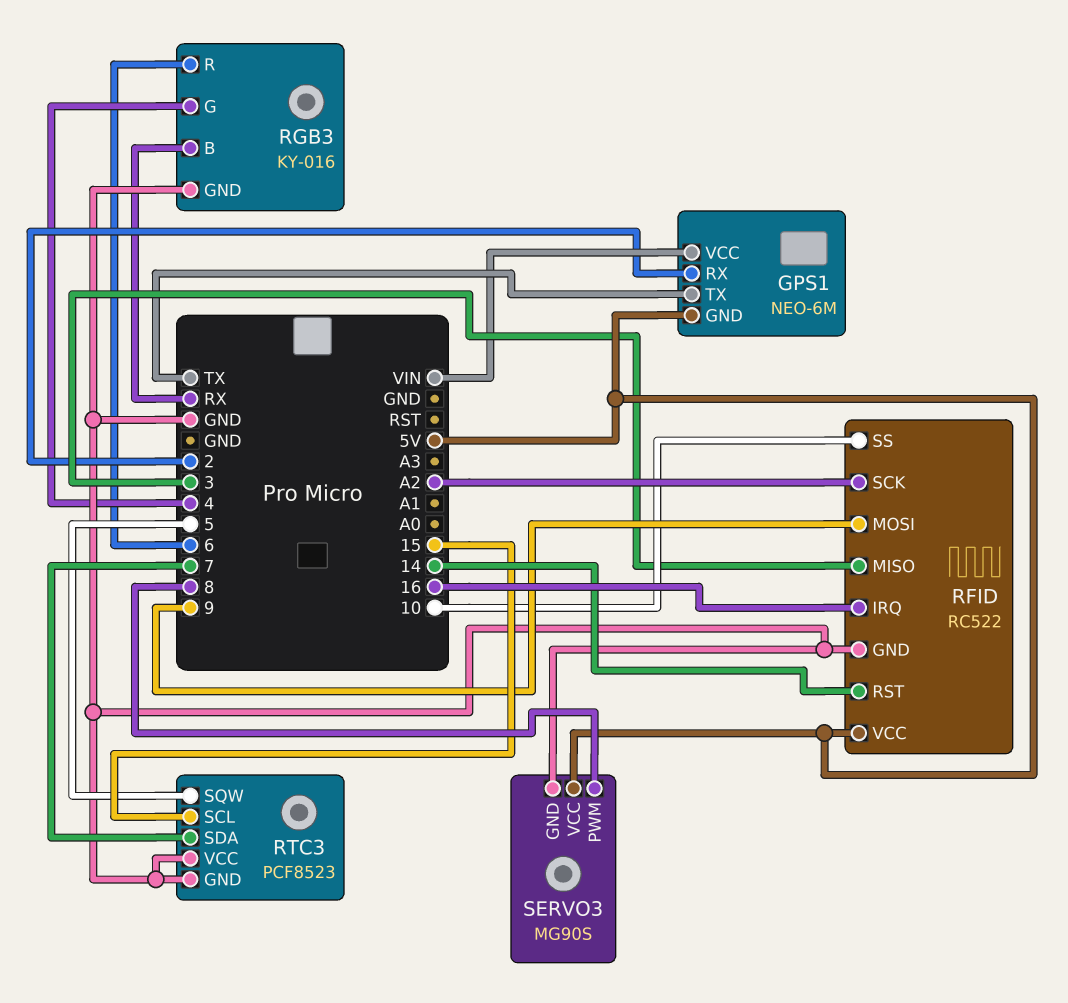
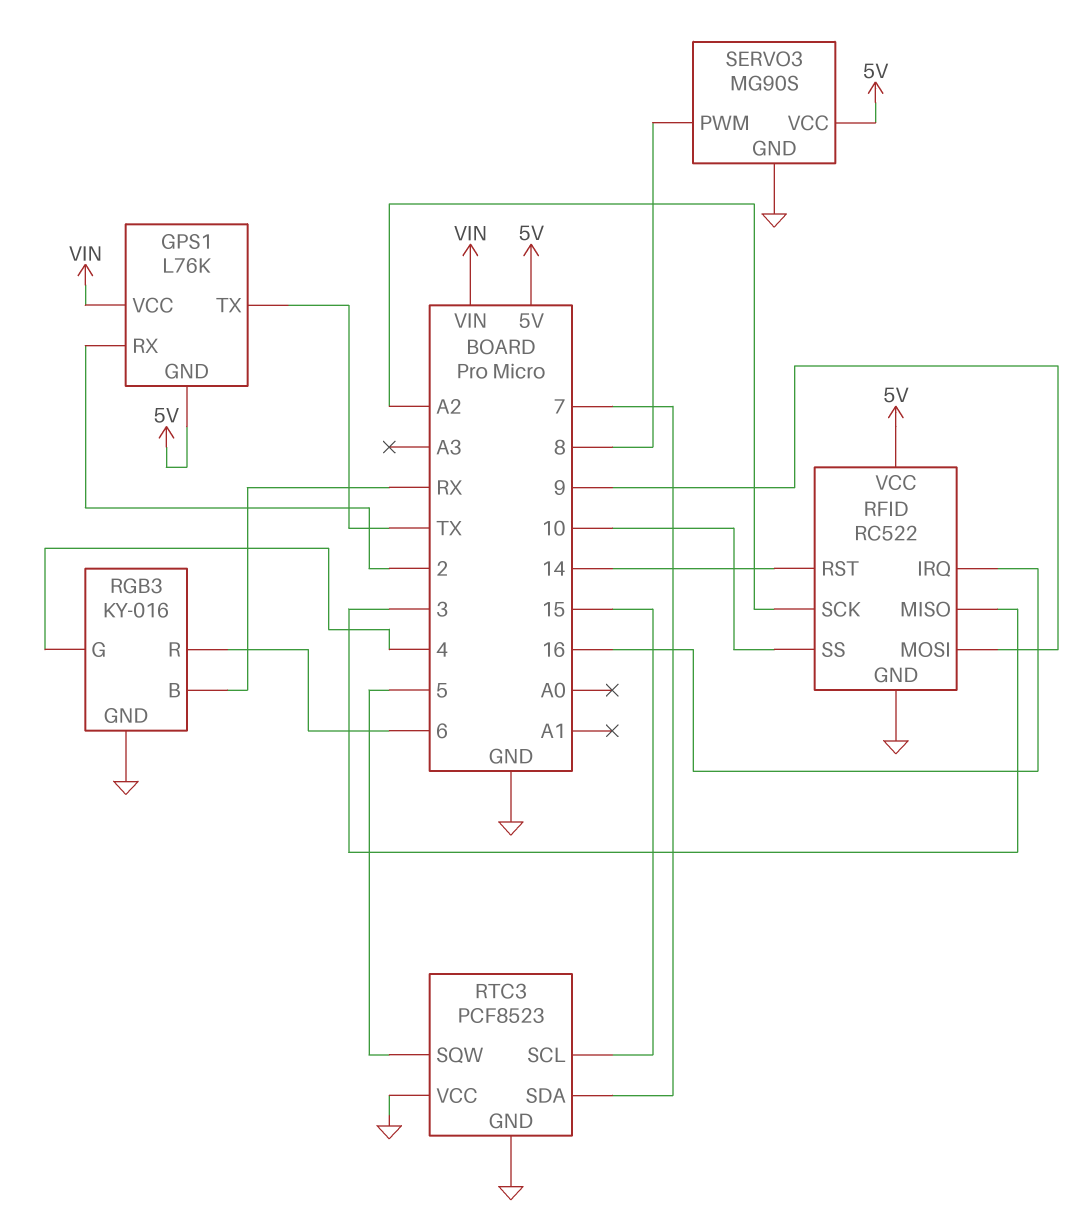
GPS1: NEO-6M -> L76K

